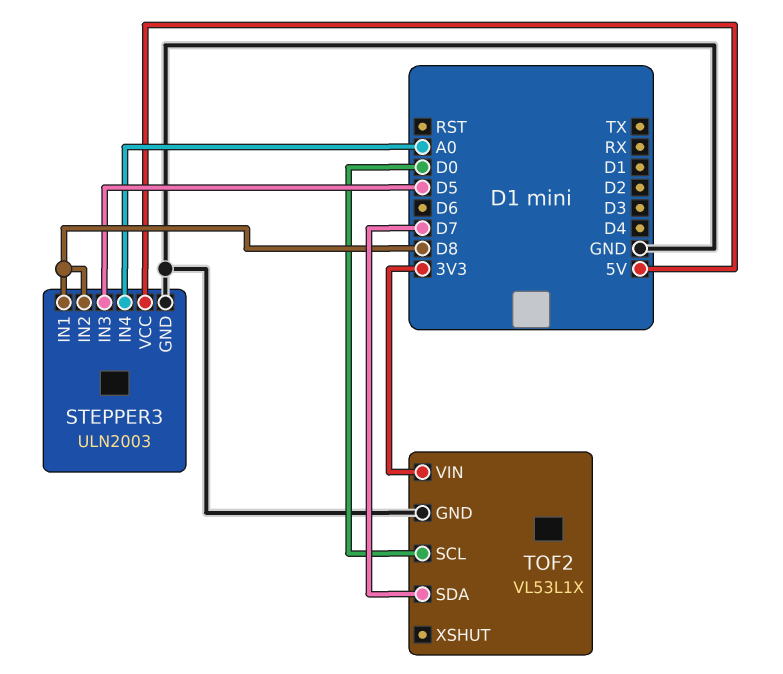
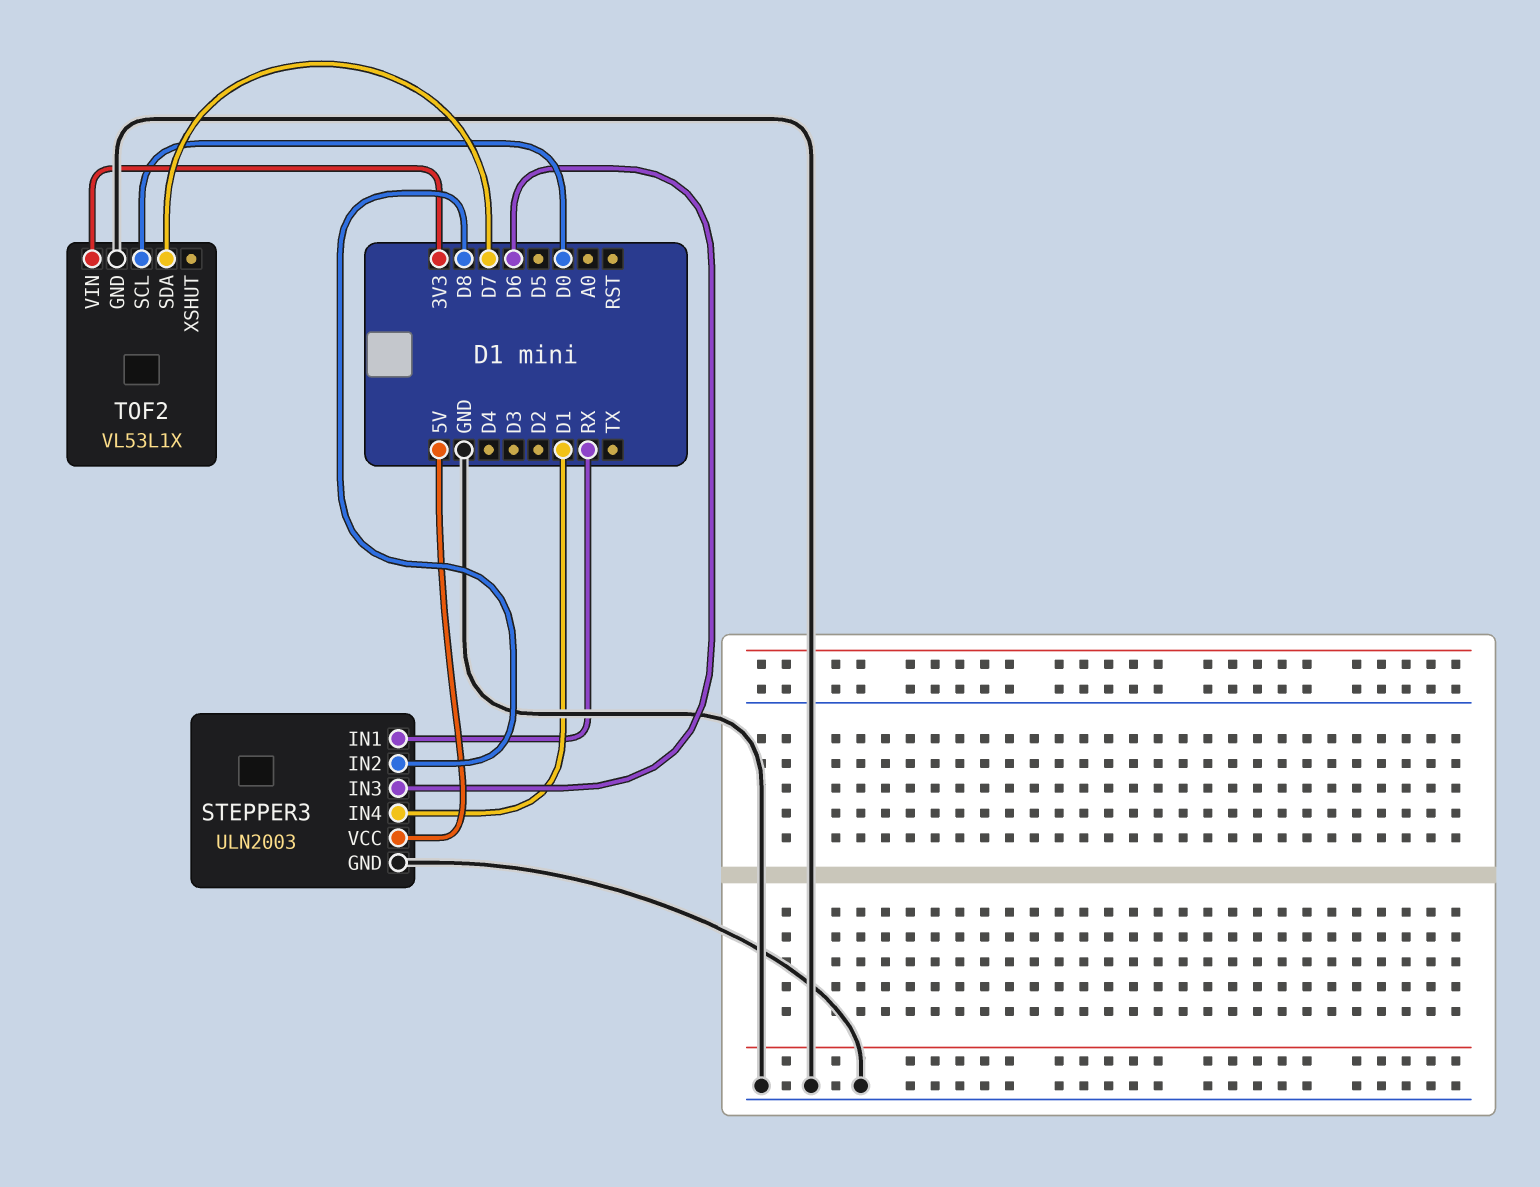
STEPPER3 pin IN1: D8 -> RX
STEPPER3 pin IN3: D5 -> D6
STEPPER3 pin IN4: A0 -> D1

